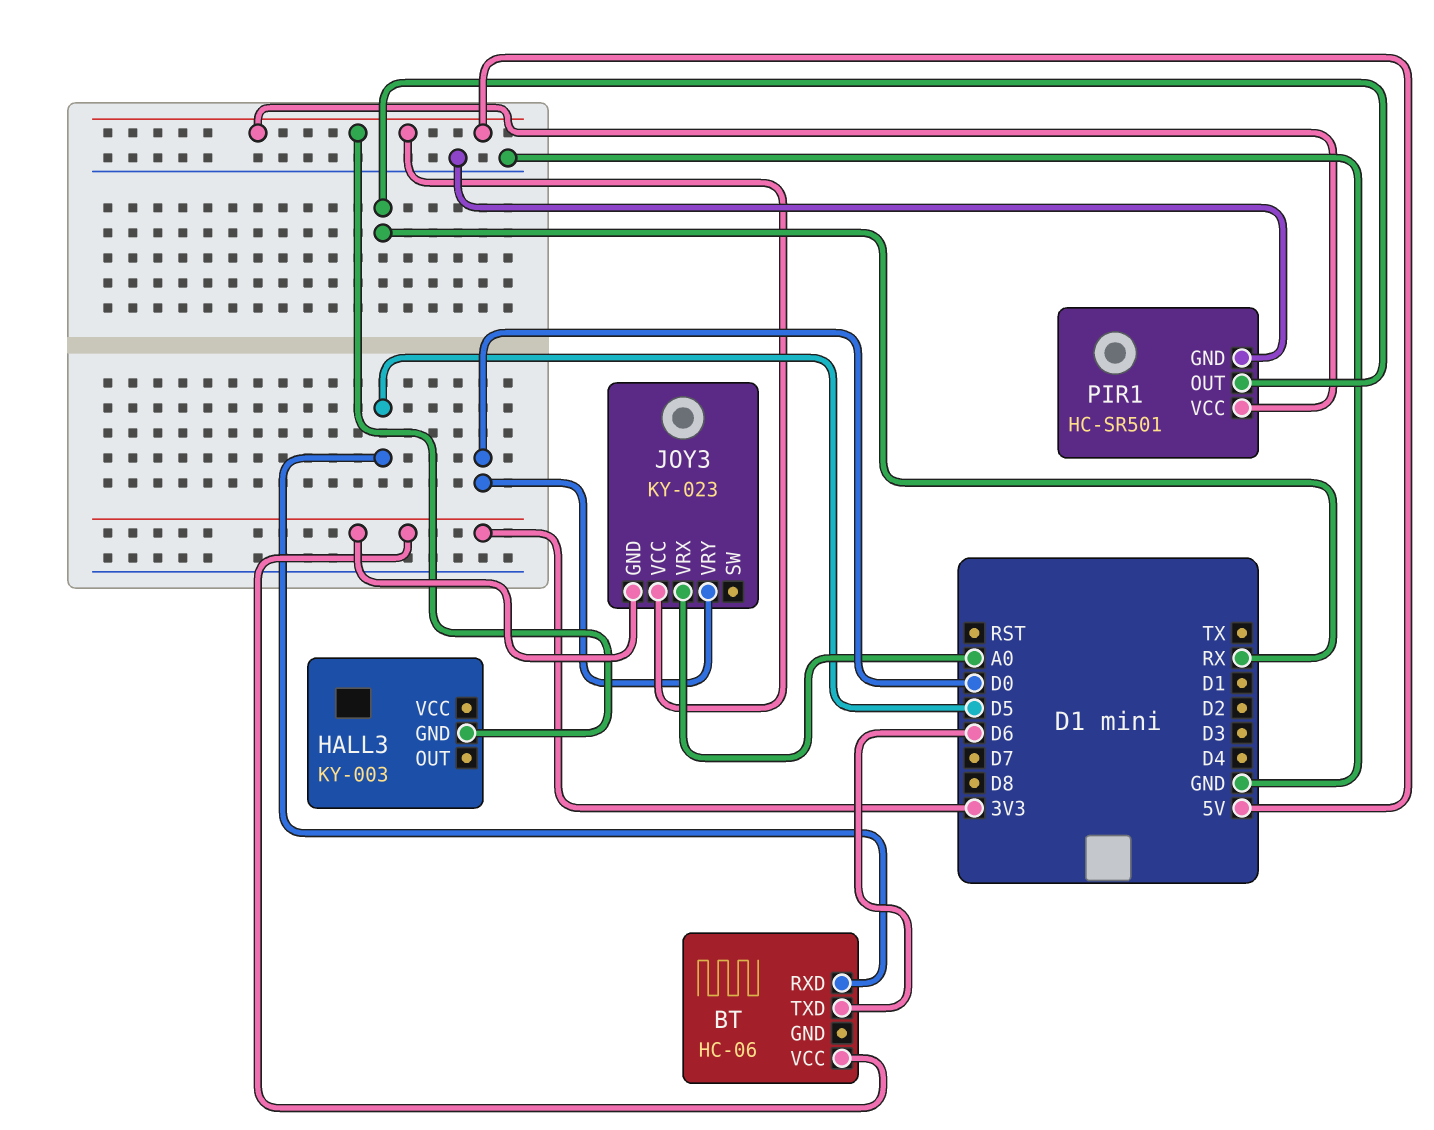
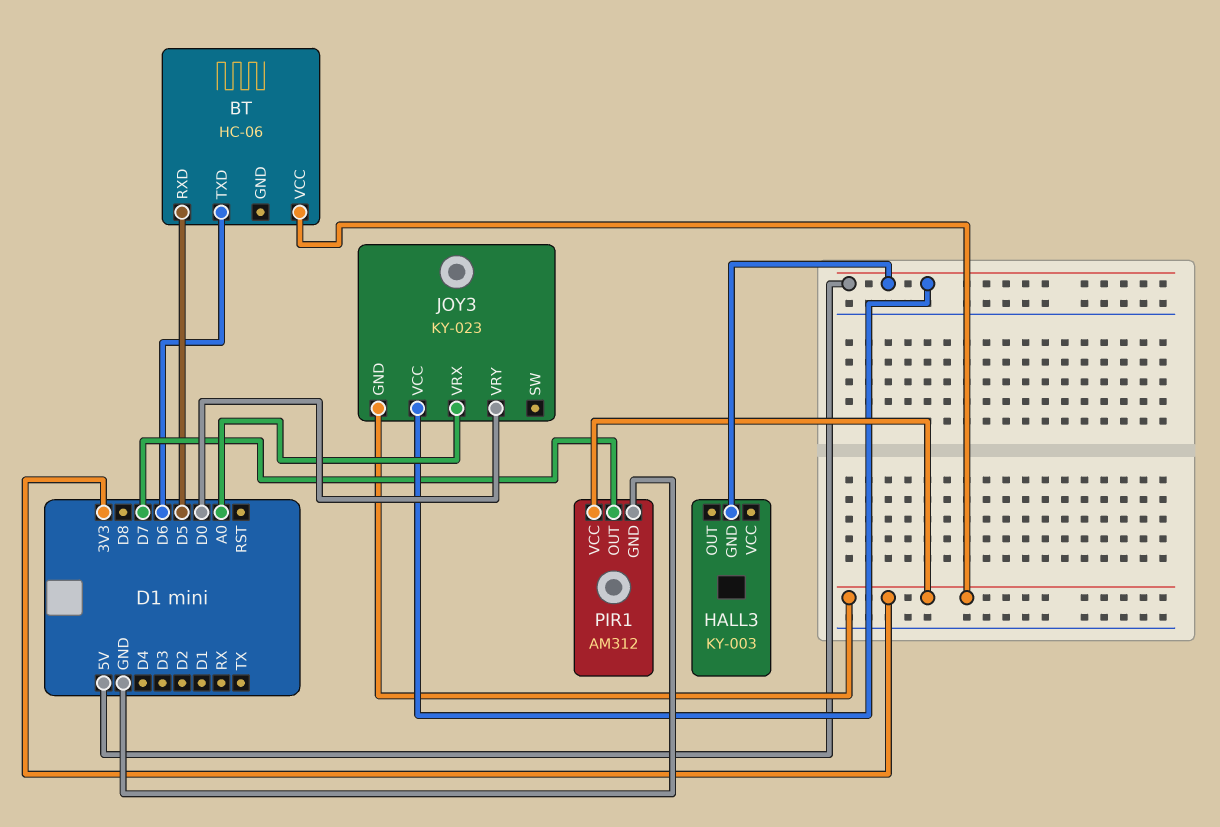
PIR1: HC-SR501 -> AM312
PIR1 pin OUT: RX -> D7
PIR1 pin VCC: 5V -> 3V3

